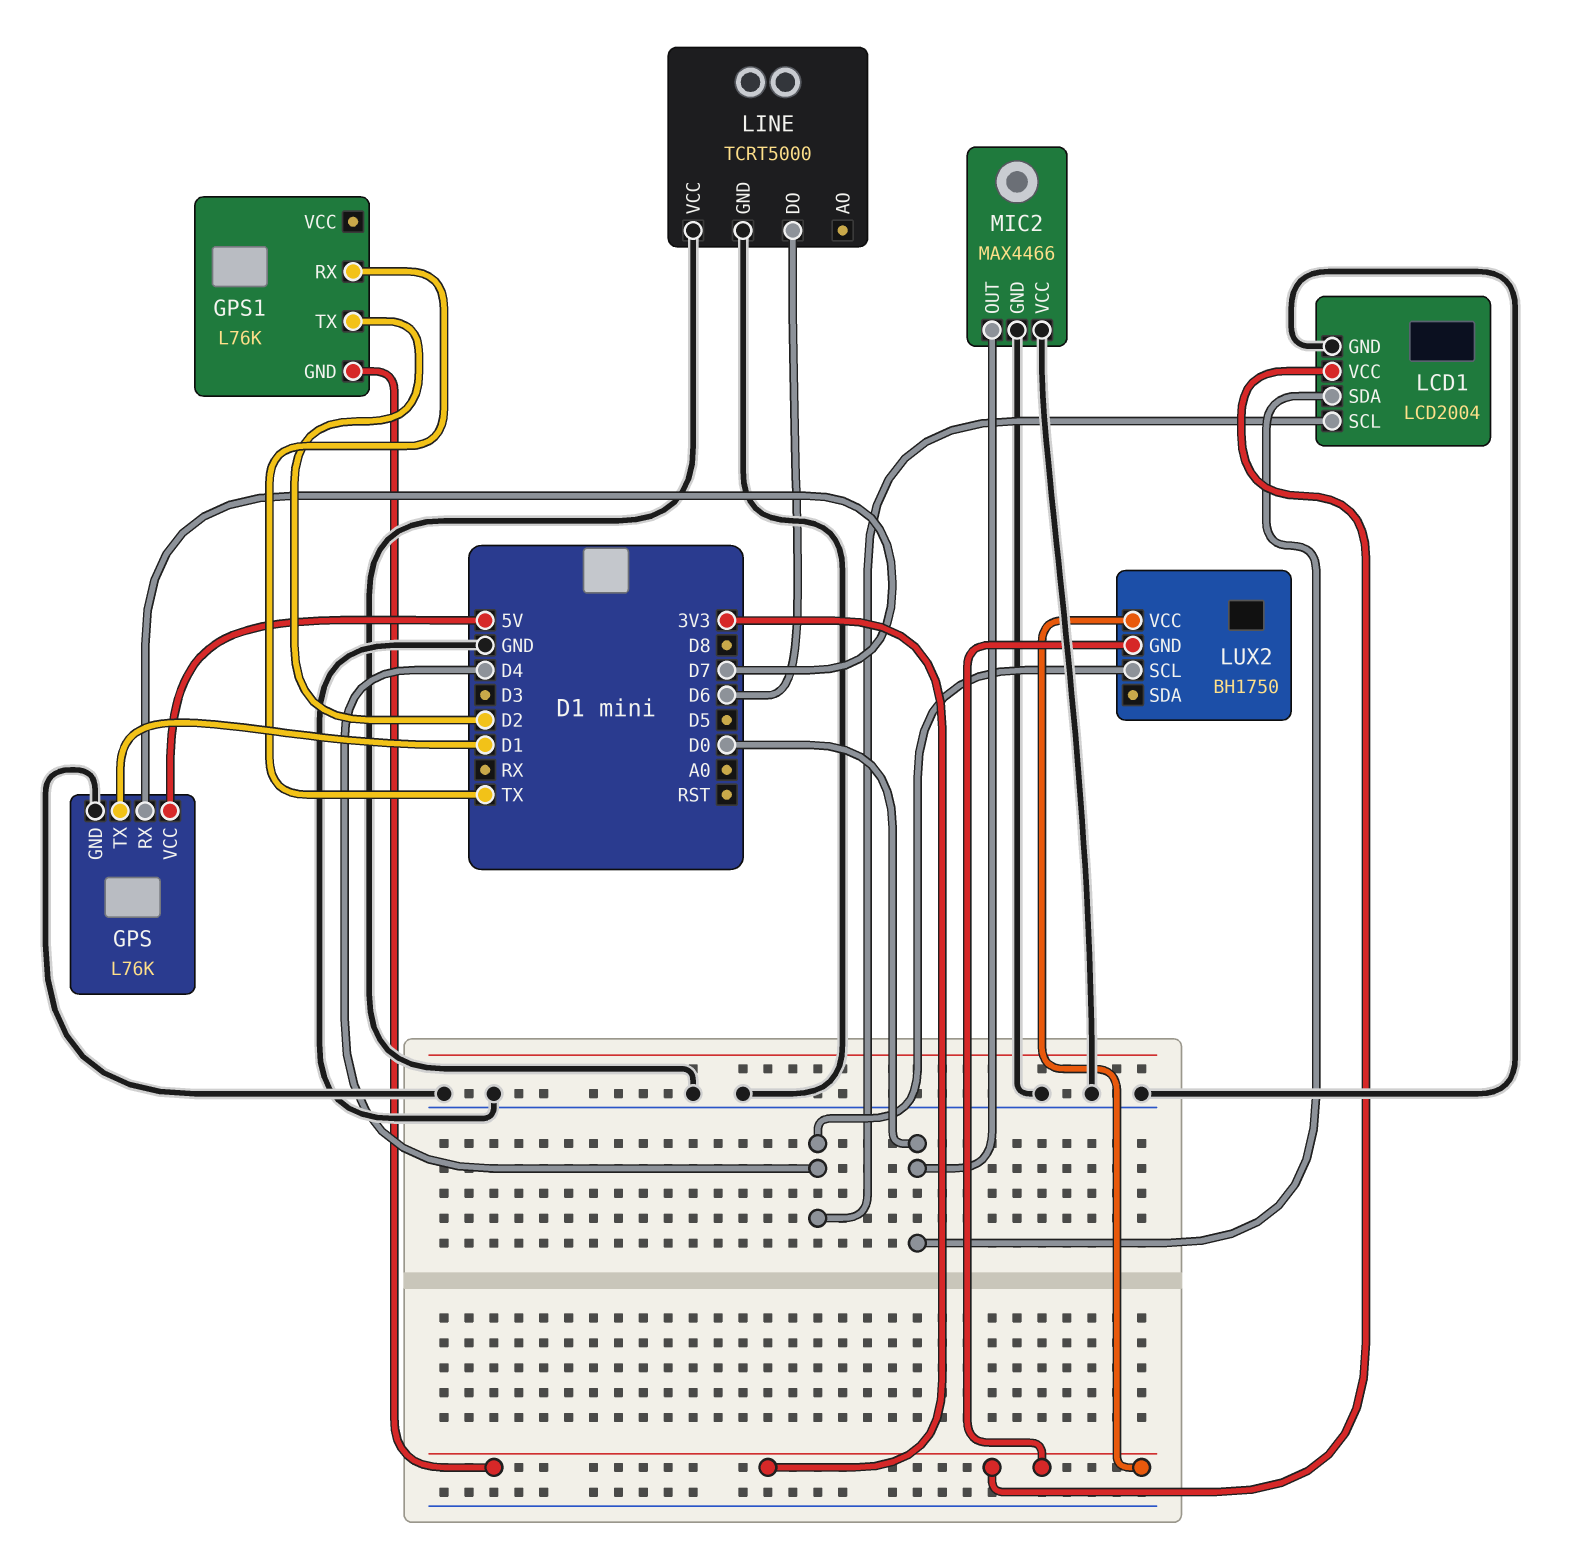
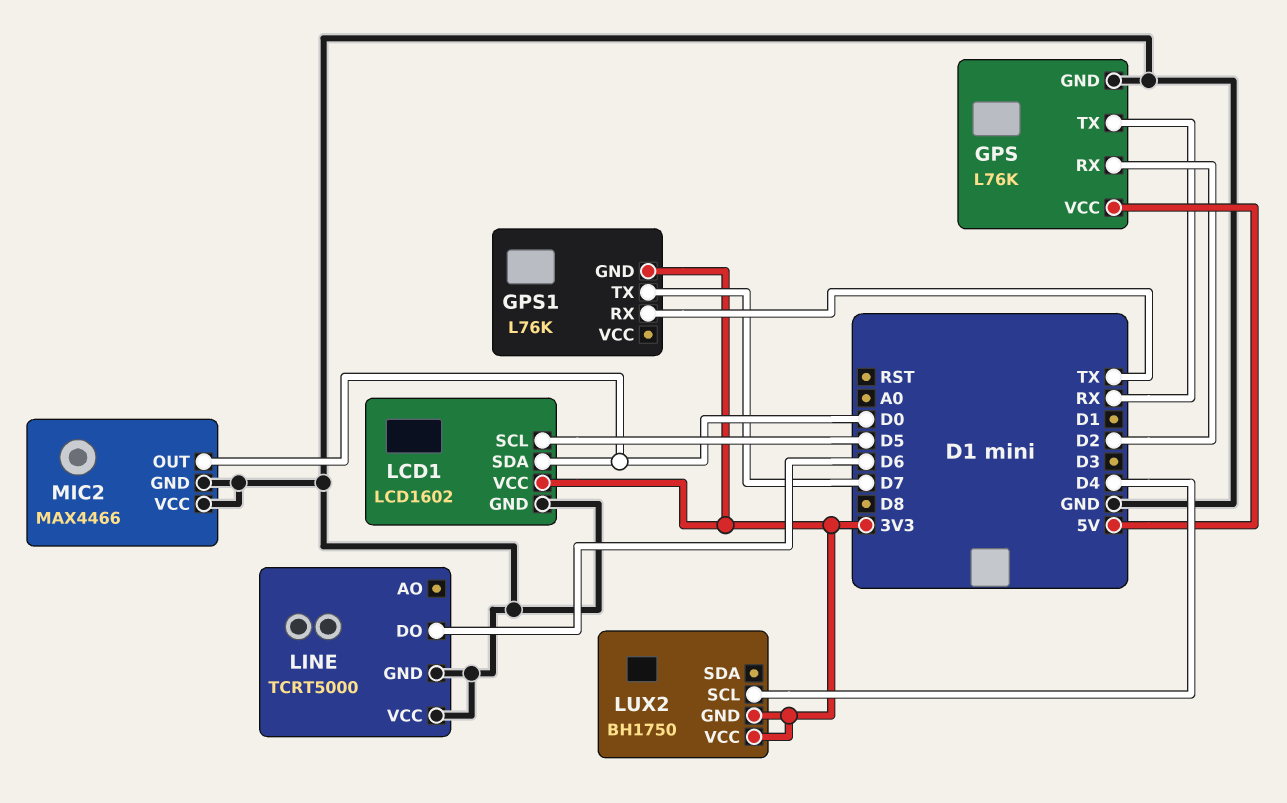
GPS pin RX: D7 -> D2
GPS pin TX: D1 -> RX
GPS1 pin TX: D2 -> D7
LCD1: LCD2004 -> LCD1602
LCD1 pin SCL: D4 -> D5

